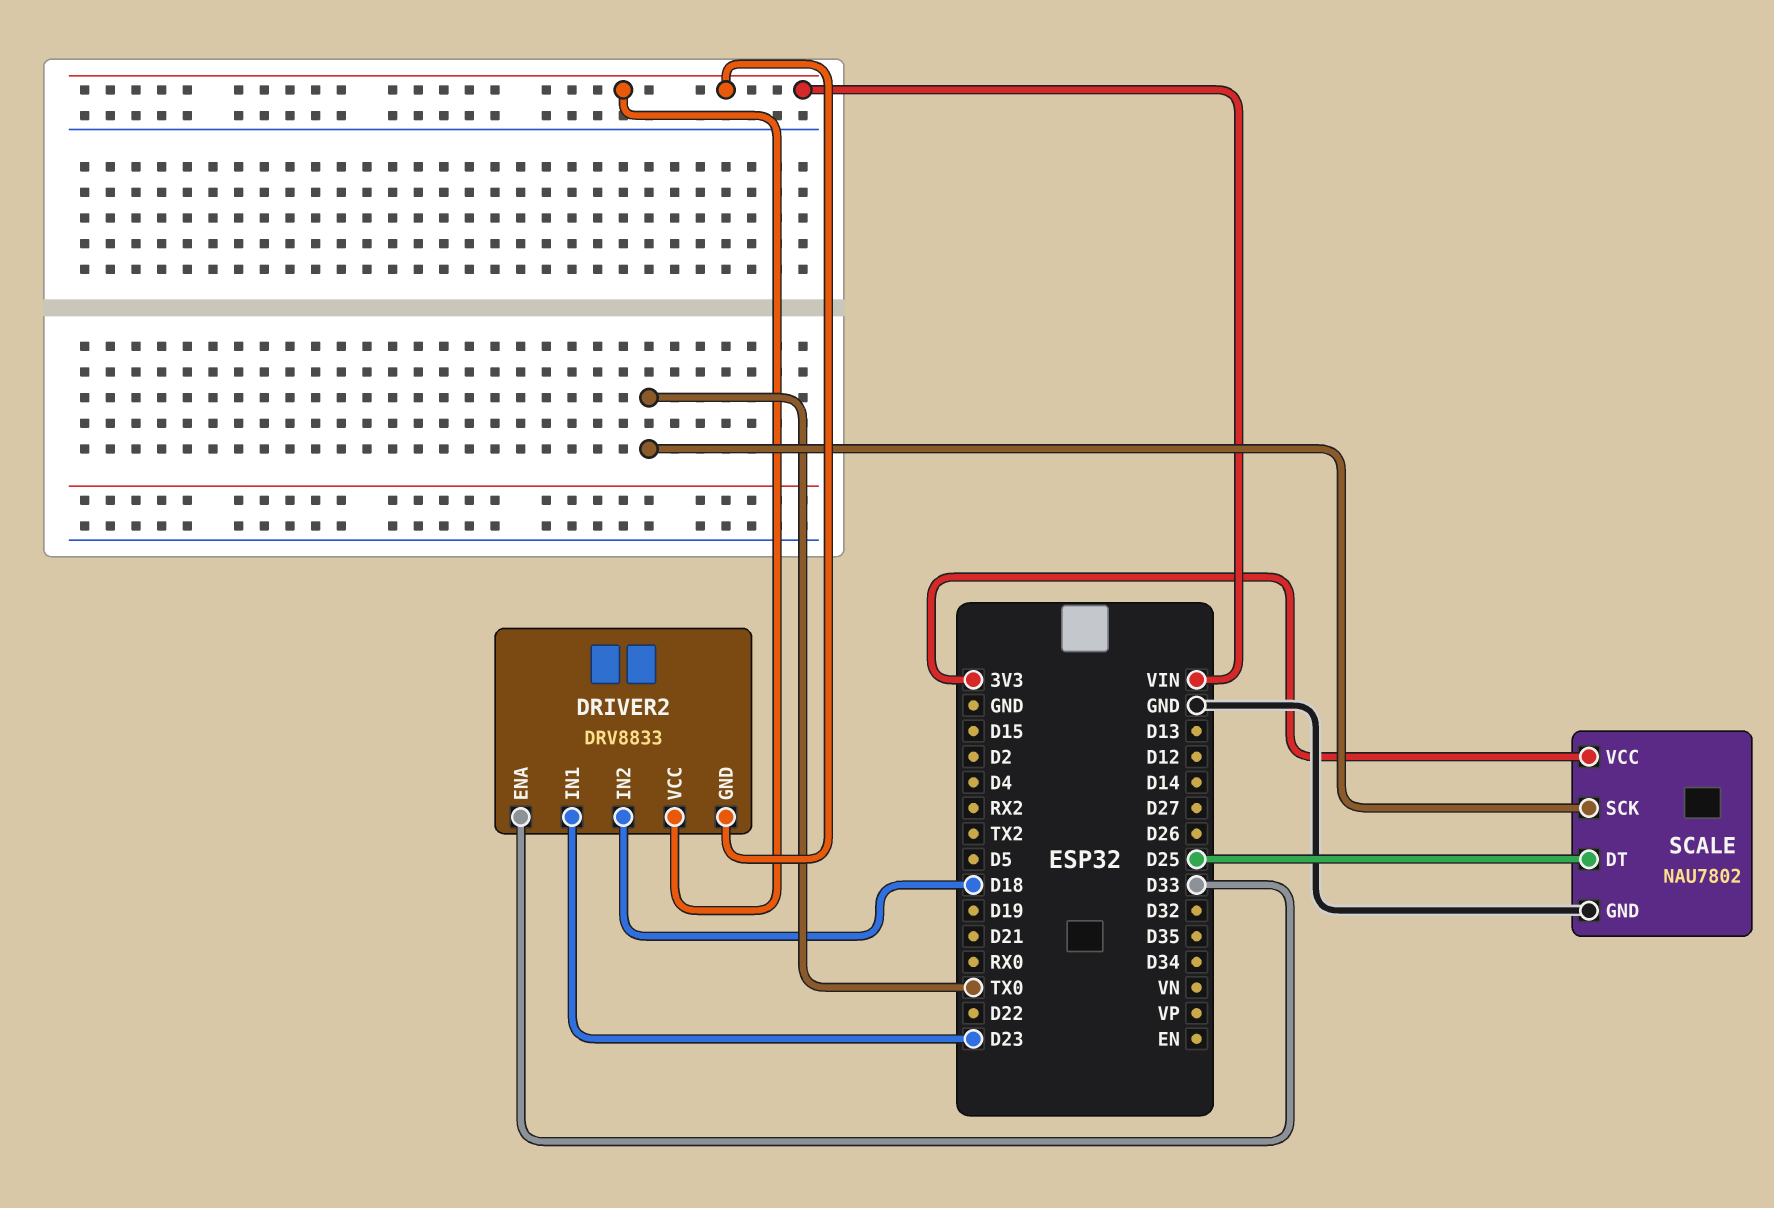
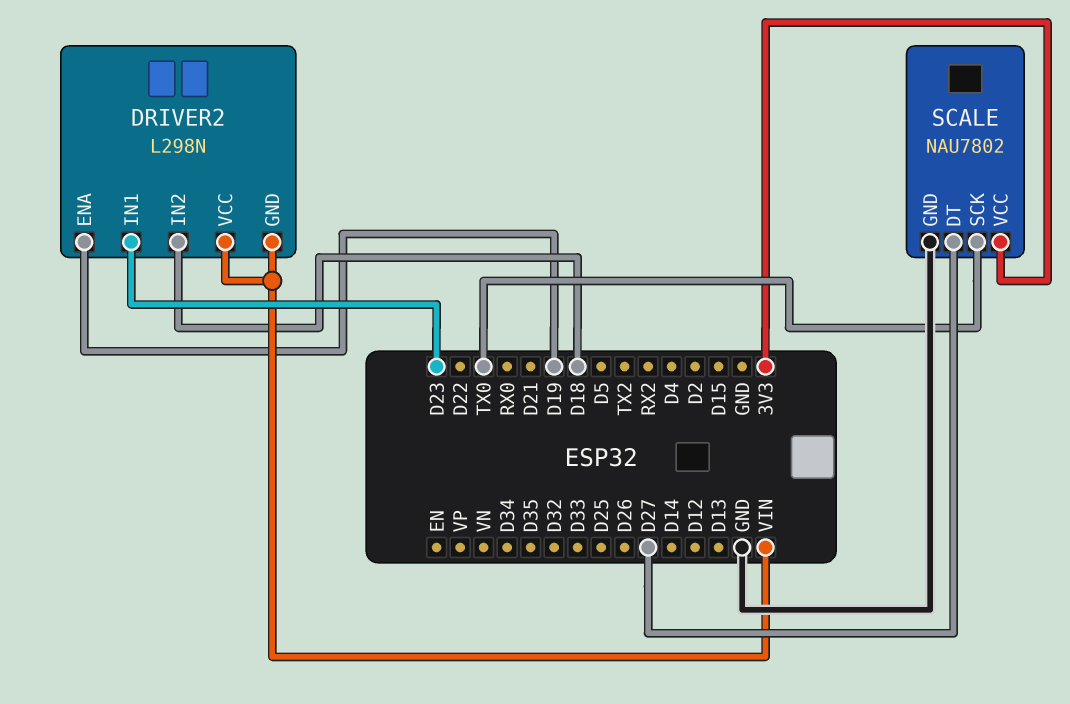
DRIVER2: DRV8833 -> L298N
DRIVER2 pin ENA: D33 -> D19
SCALE pin DT: D25 -> D27

